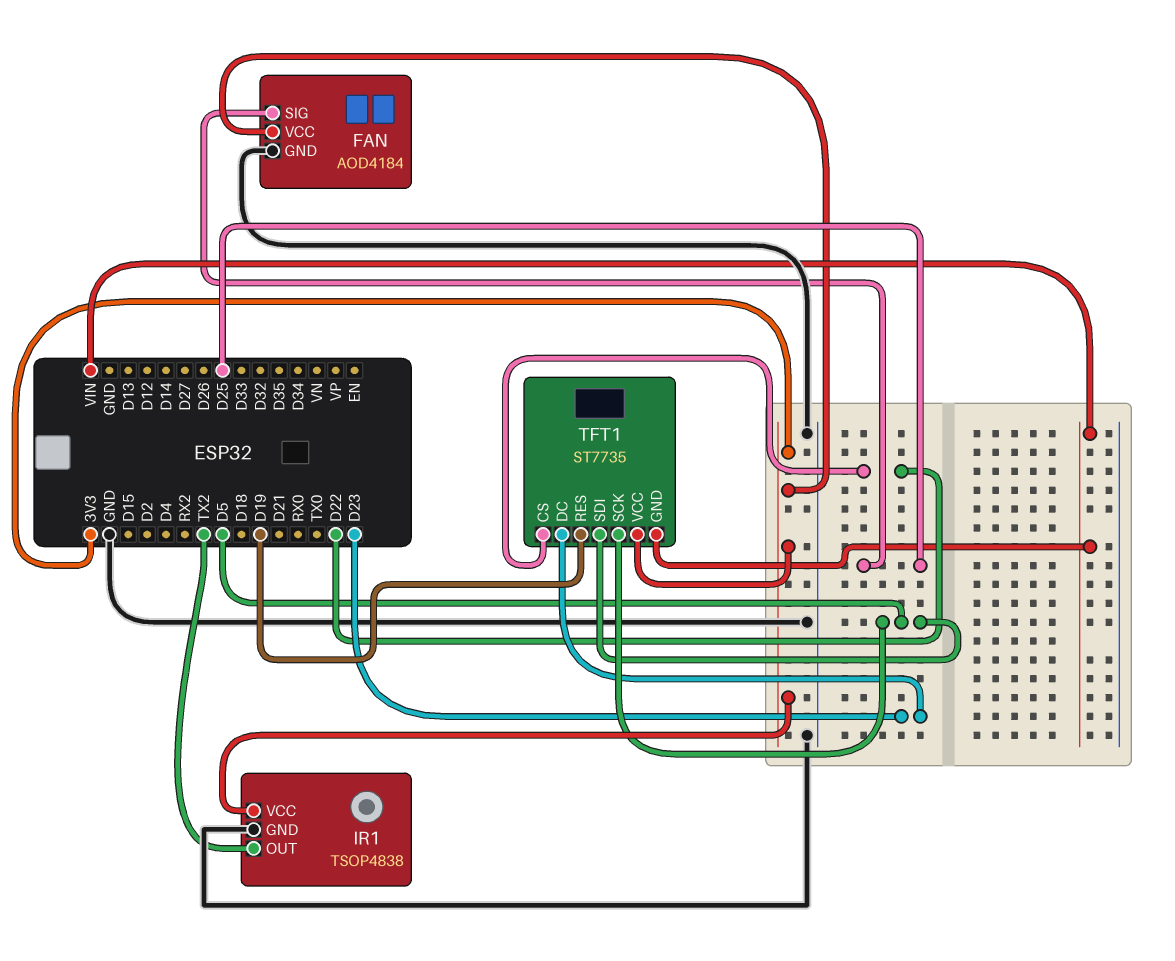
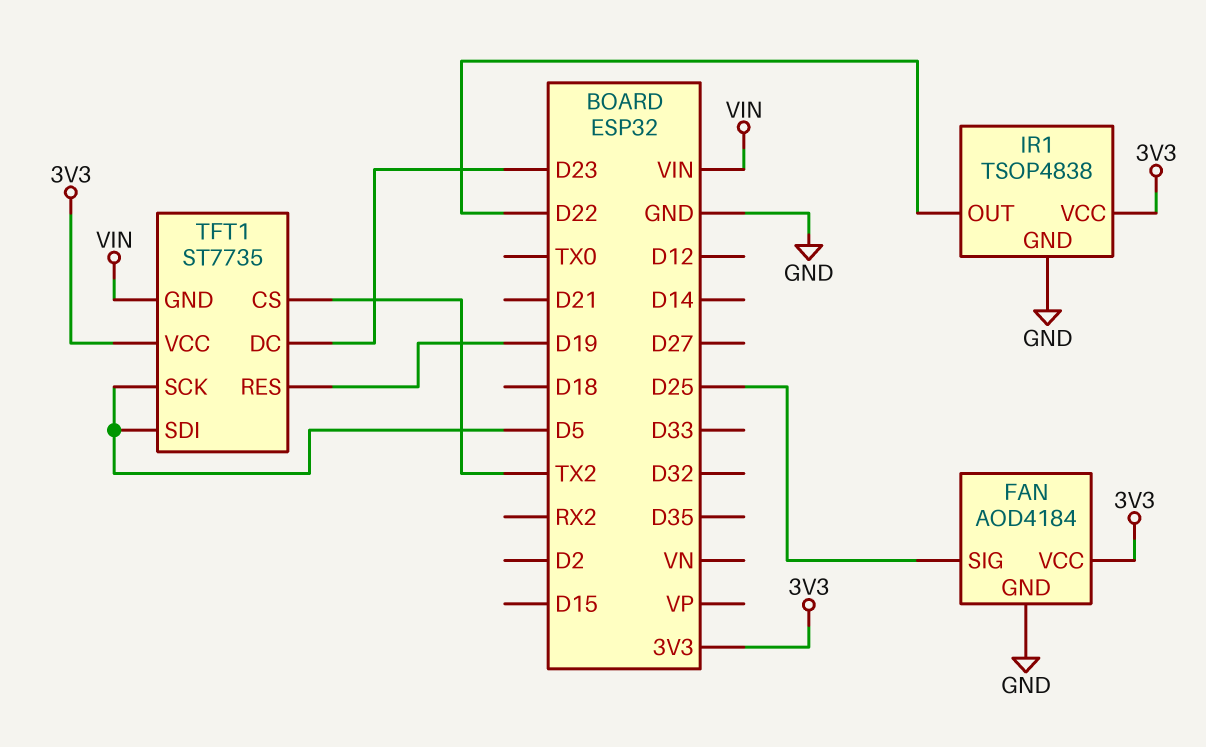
IR1 pin OUT: TX2 -> D22
TFT1 pin CS: D22 -> TX2

